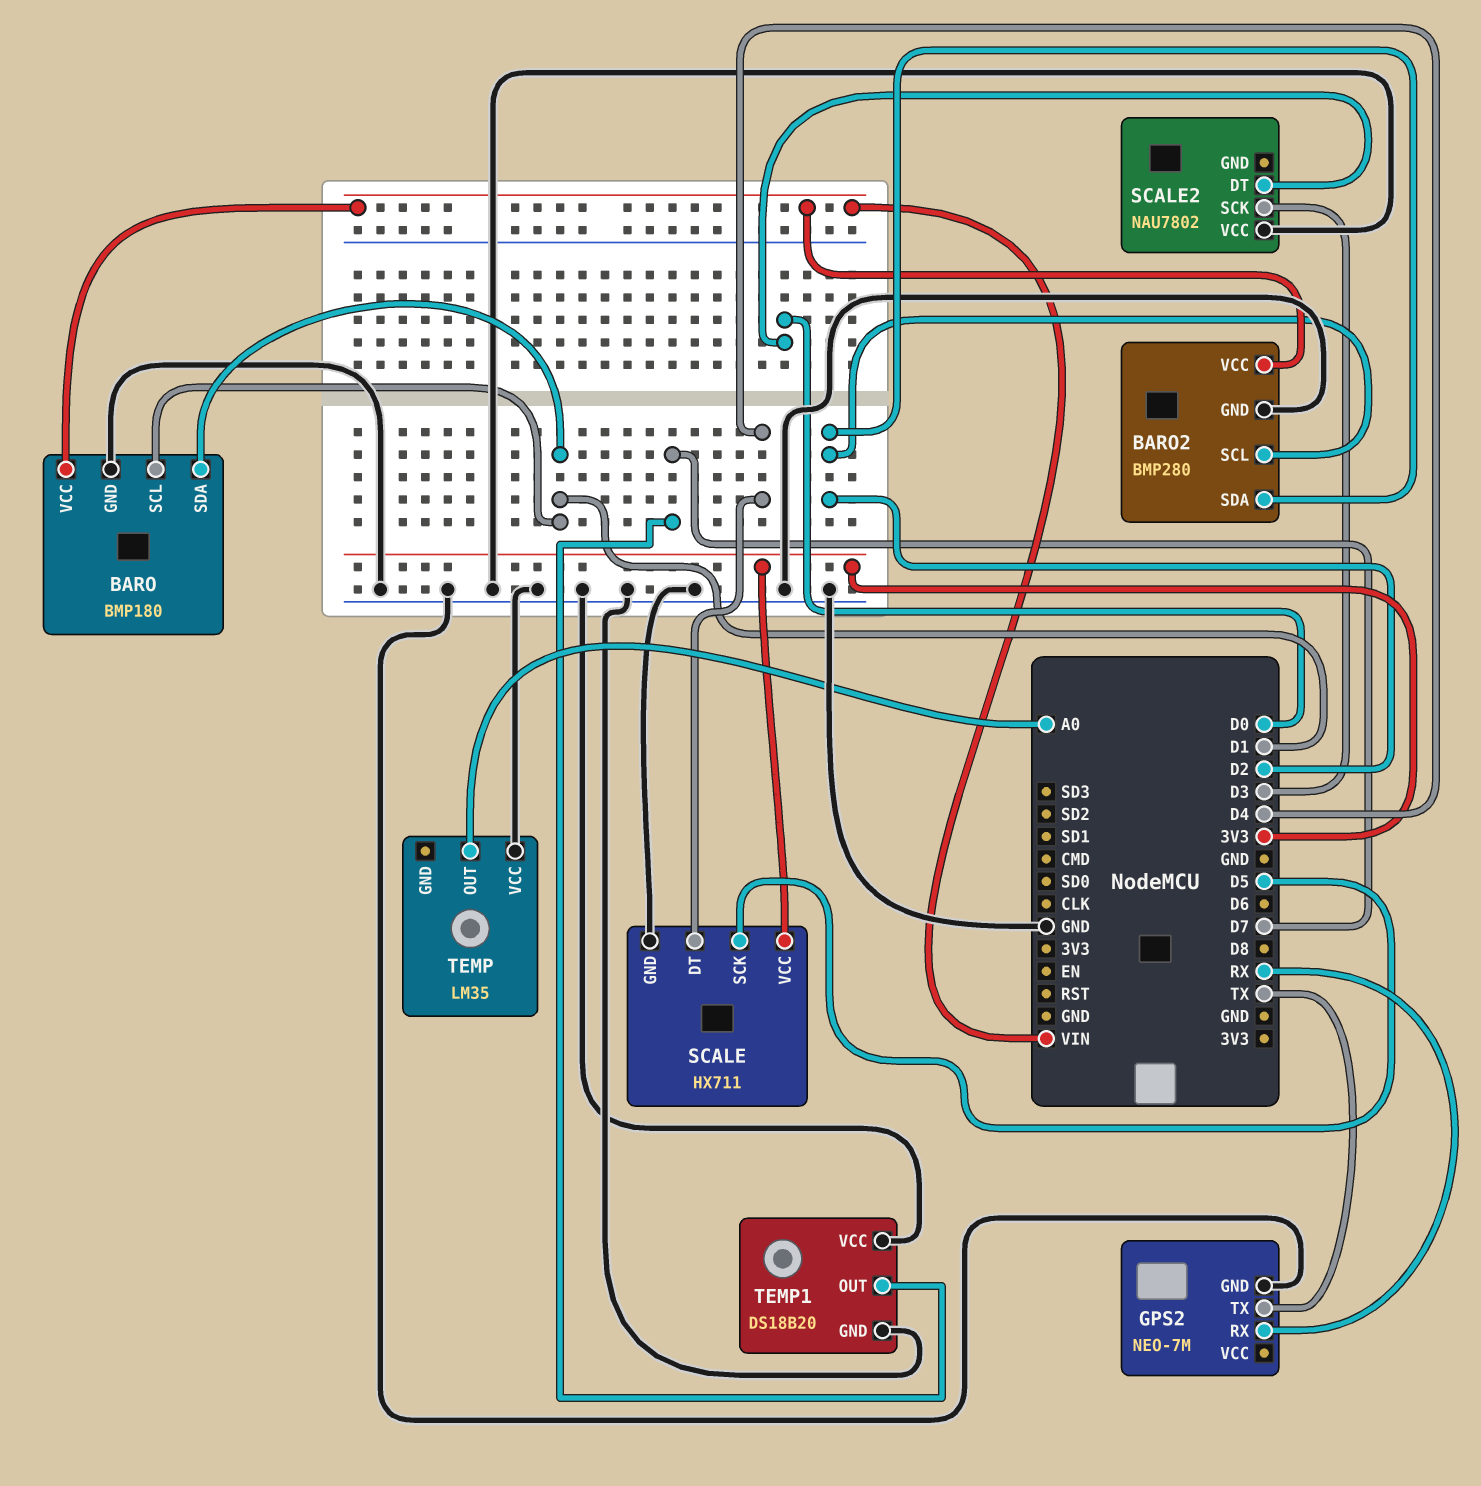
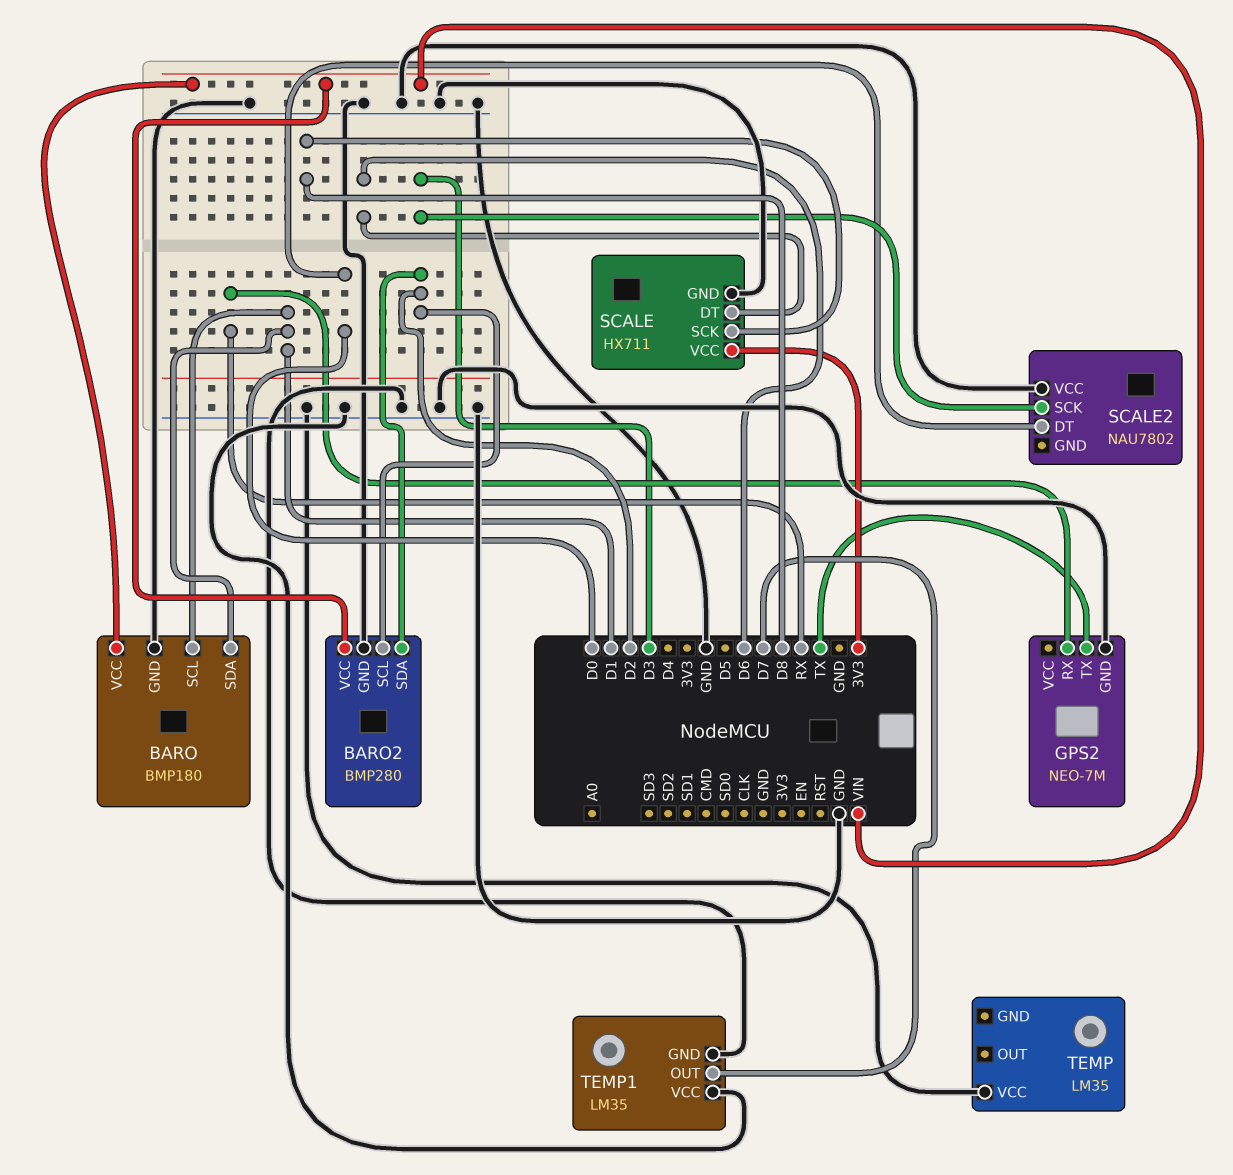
SCALE pin DT: D4 -> D6
SCALE pin SCK: D5 -> D8
TEMP pin OUT: A0 -> none
TEMP1: DS18B20 -> LM35

